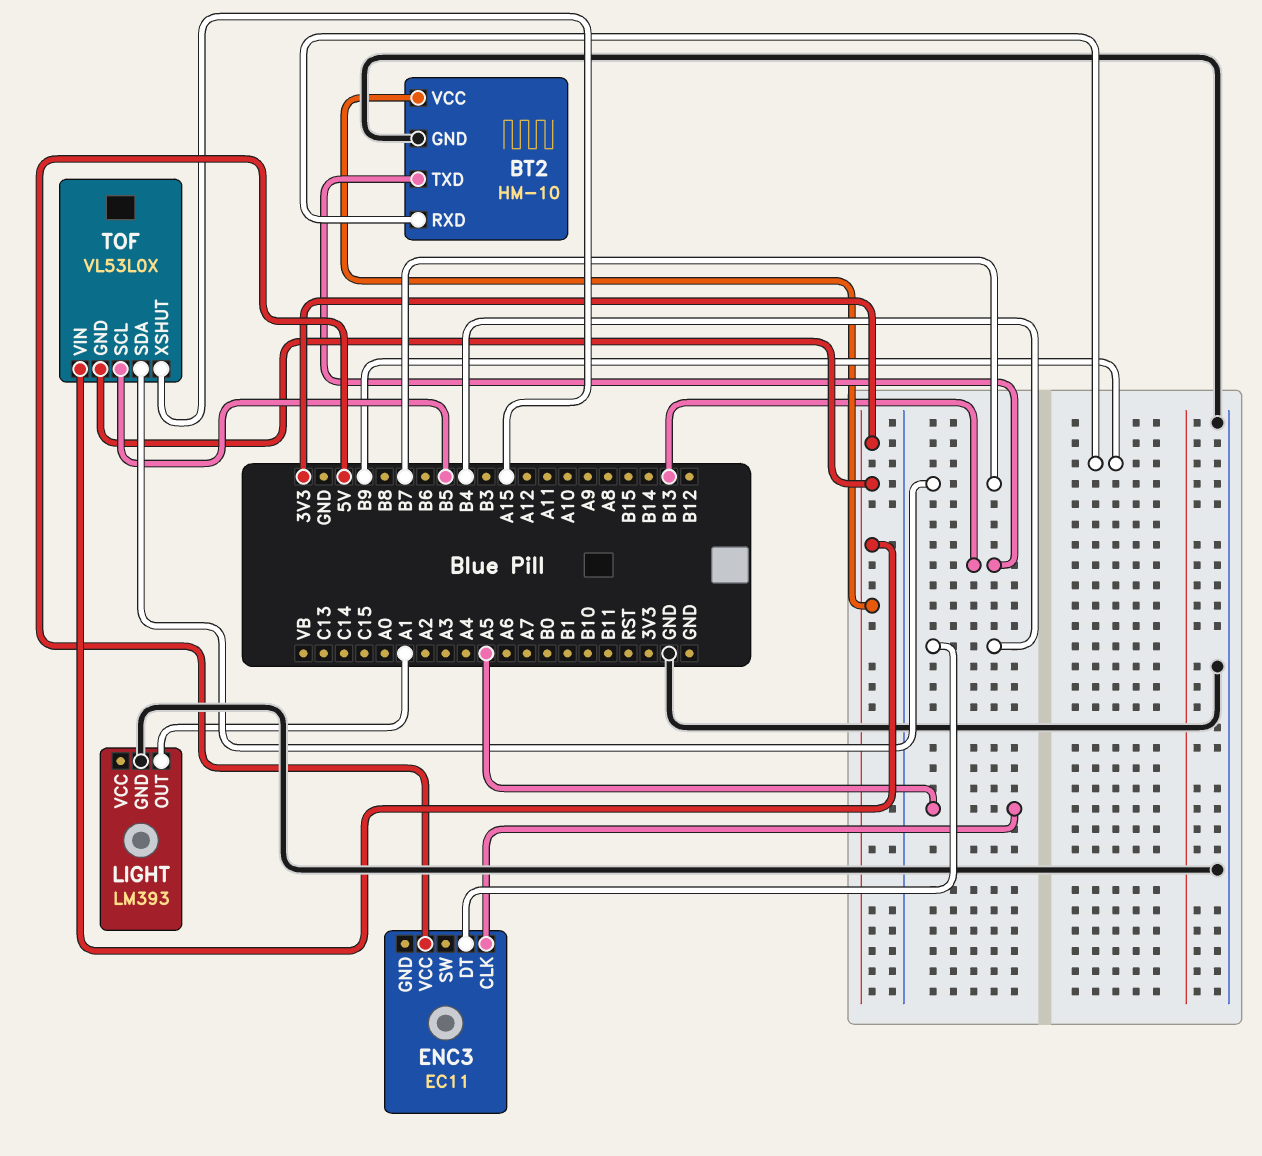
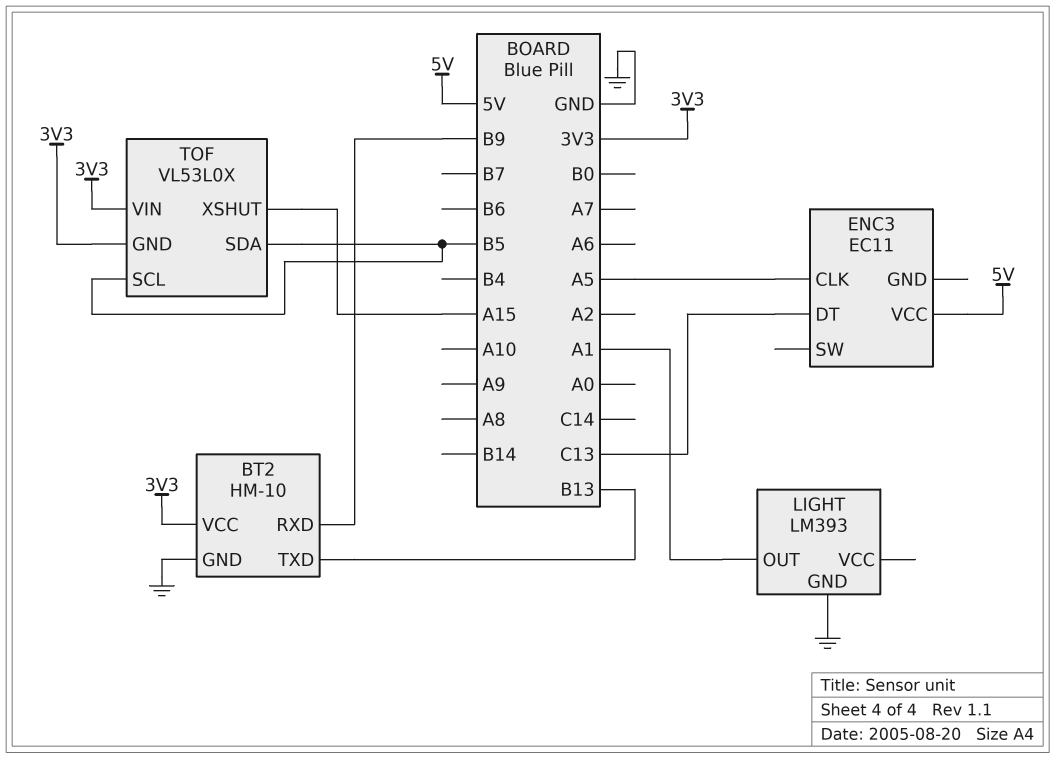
ENC3 pin DT: B4 -> C13
TOF pin SDA: B7 -> B5

